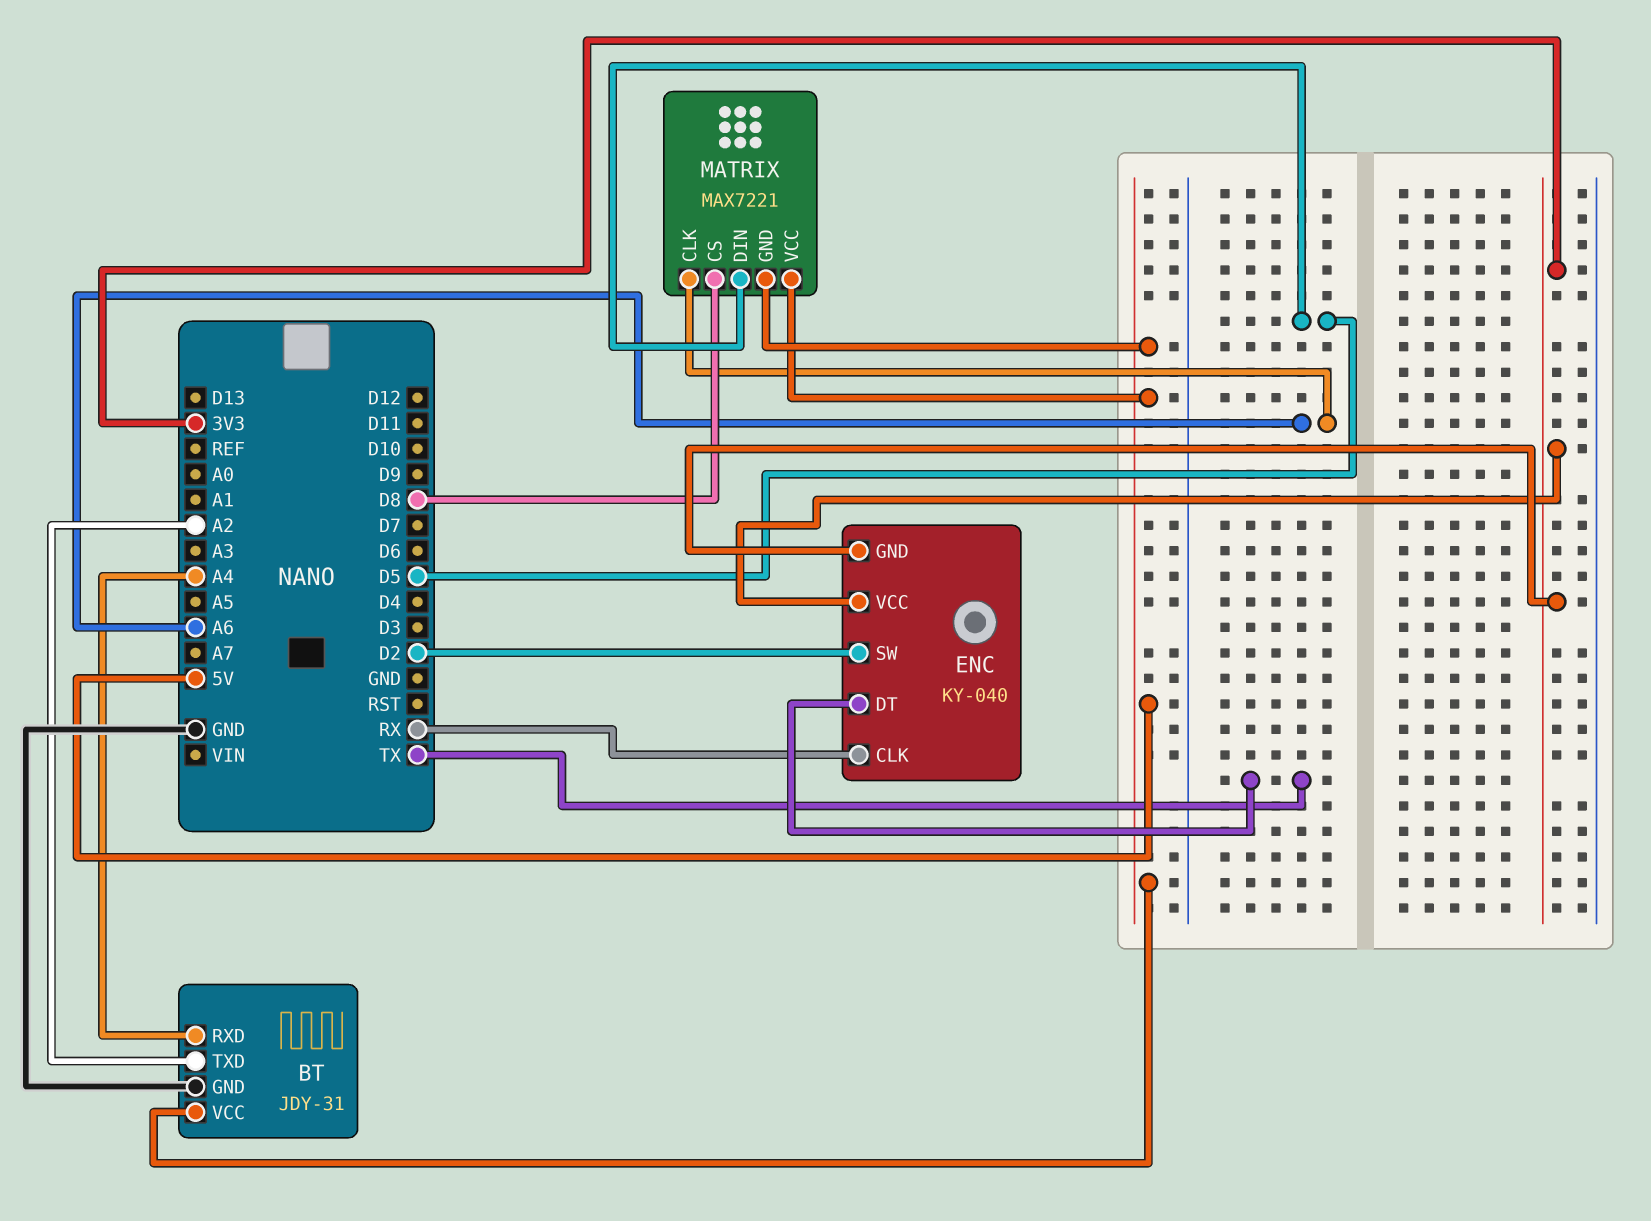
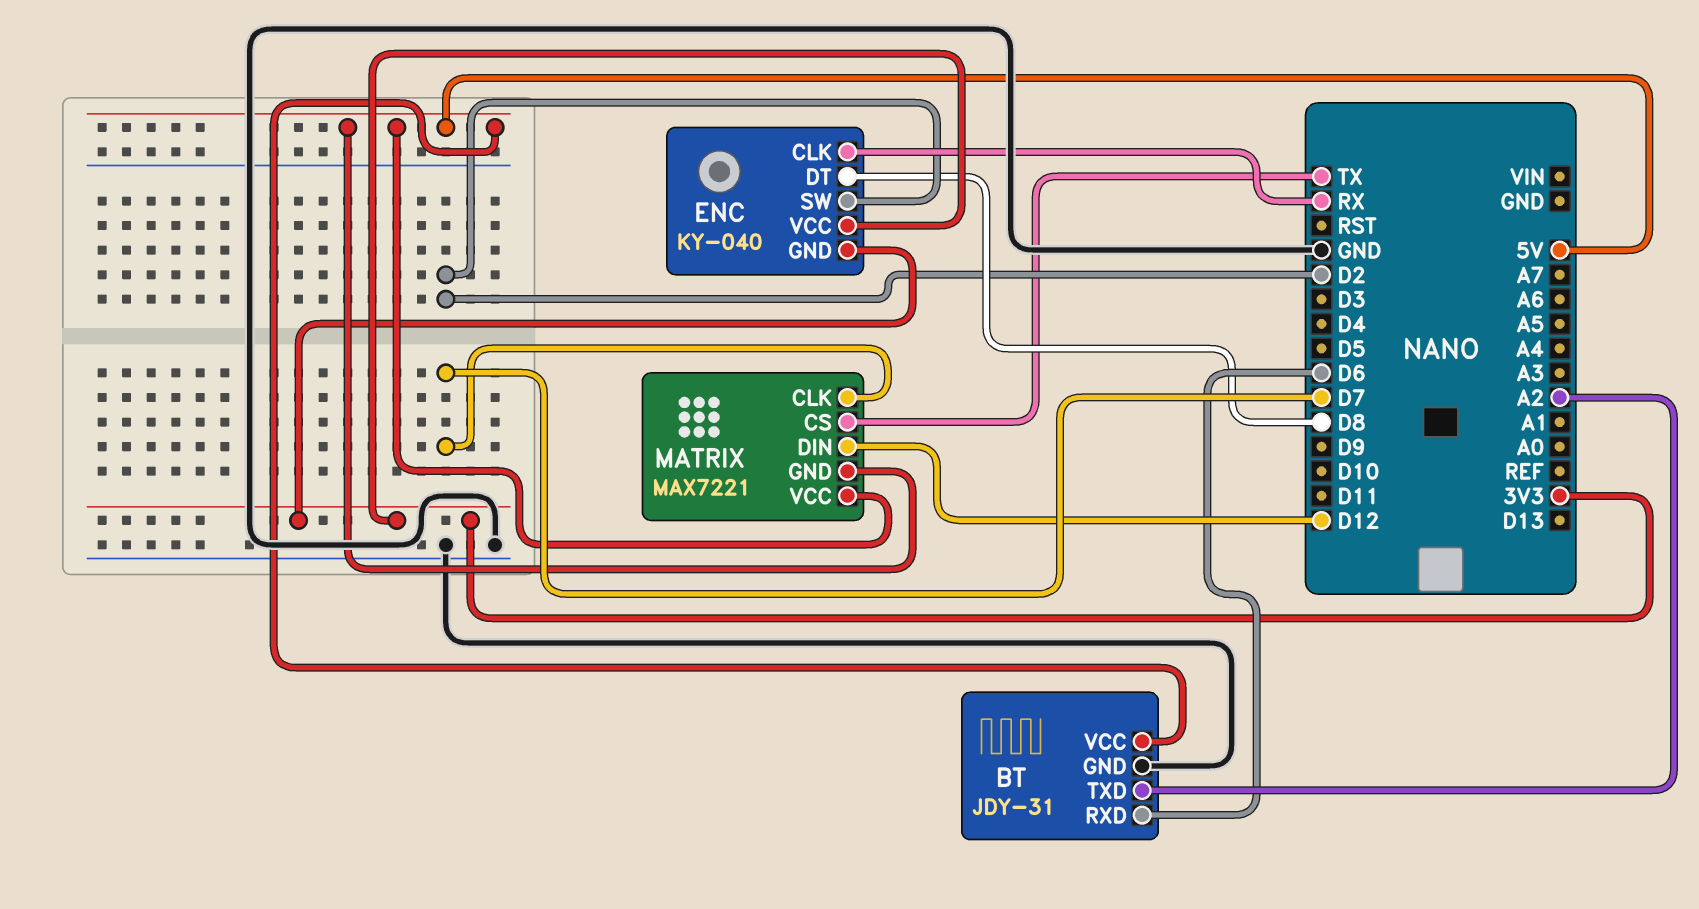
BT pin RXD: A4 -> D6
ENC pin DT: TX -> D8
MATRIX pin CLK: A6 -> D7
MATRIX pin CS: D8 -> TX
MATRIX pin DIN: D5 -> D12

